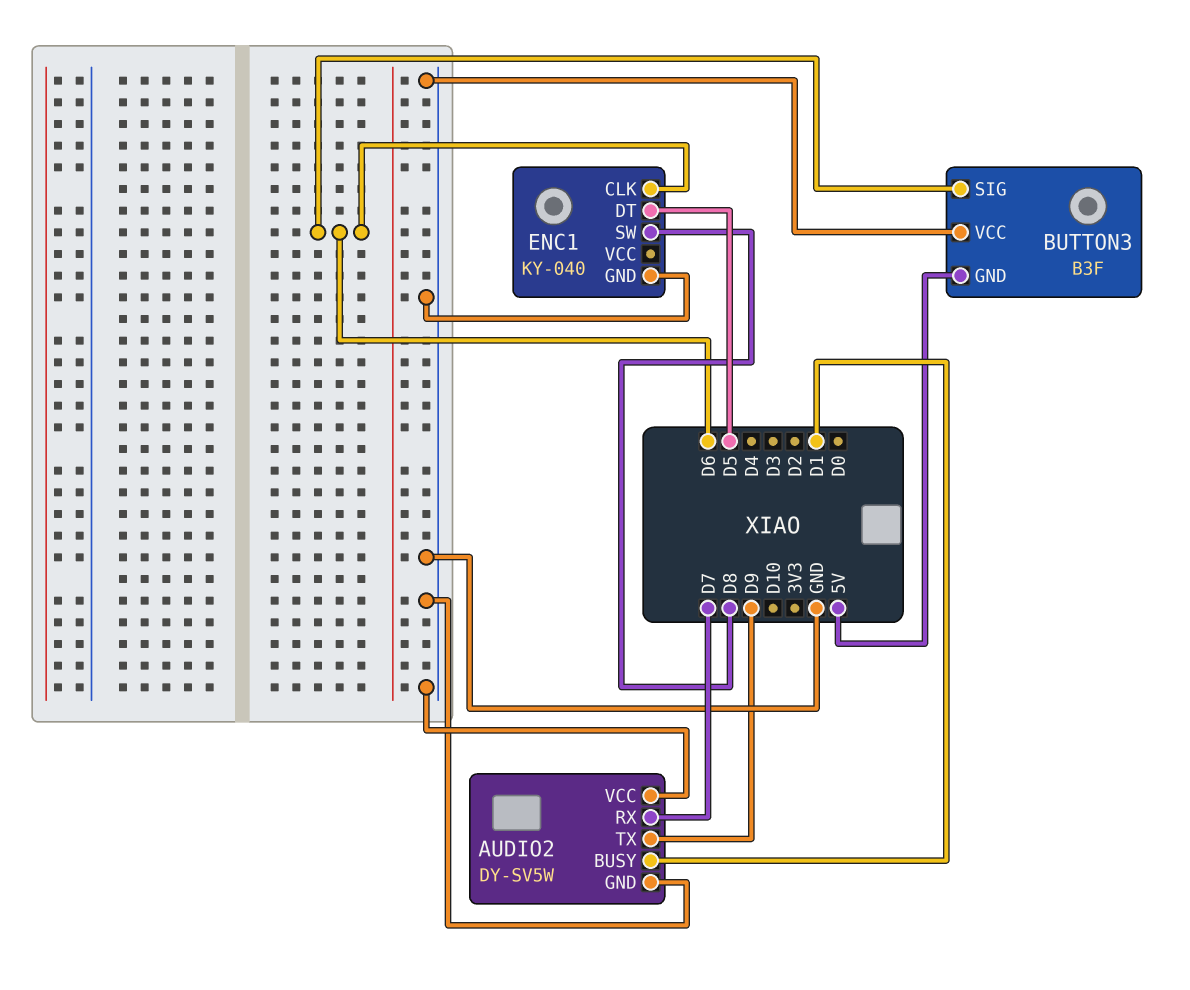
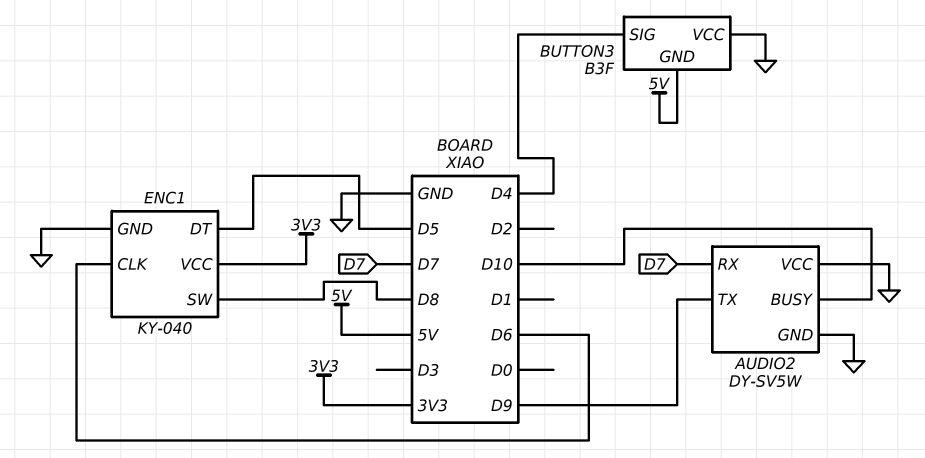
AUDIO2 pin BUSY: D1 -> D10
BUTTON3 pin SIG: D6 -> D4
ENC1 pin VCC: none -> 3V3

